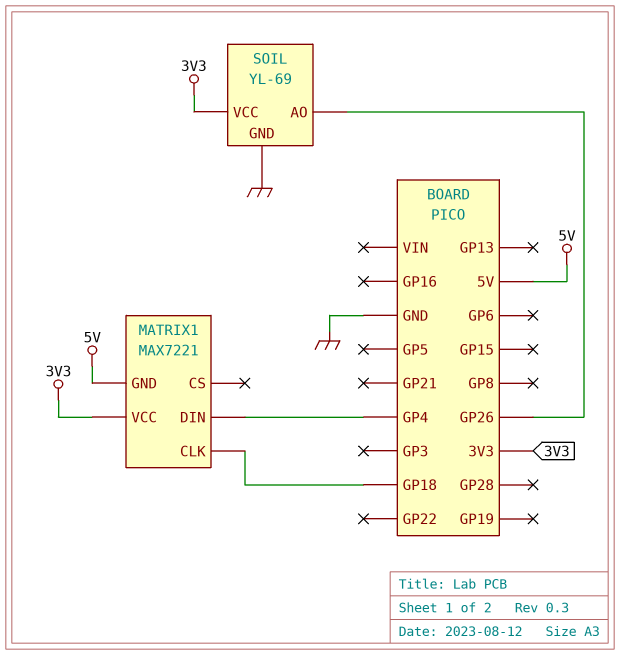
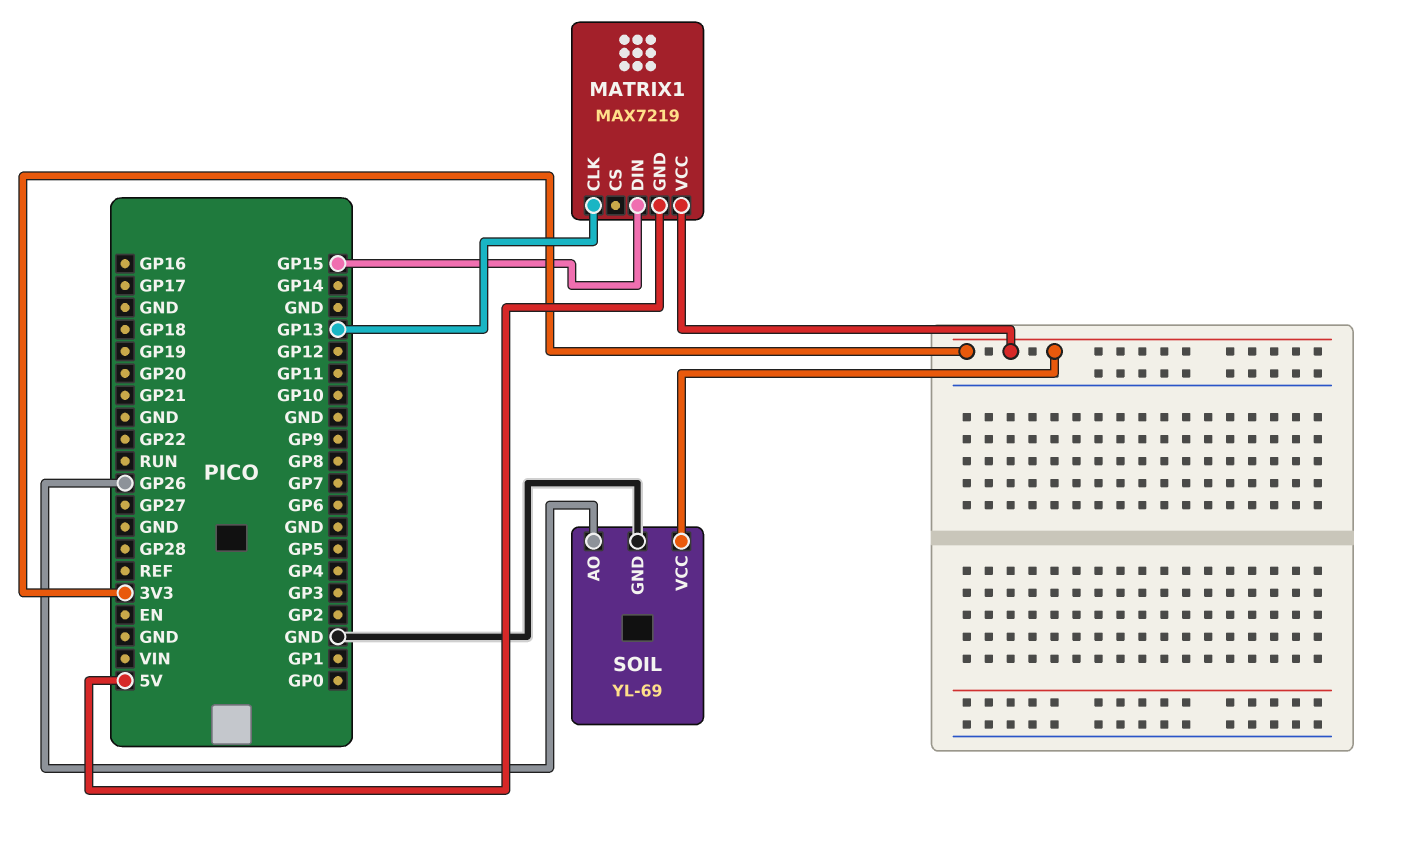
MATRIX1: MAX7221 -> MAX7219
MATRIX1 pin CLK: GP18 -> GP13
MATRIX1 pin DIN: GP4 -> GP15

